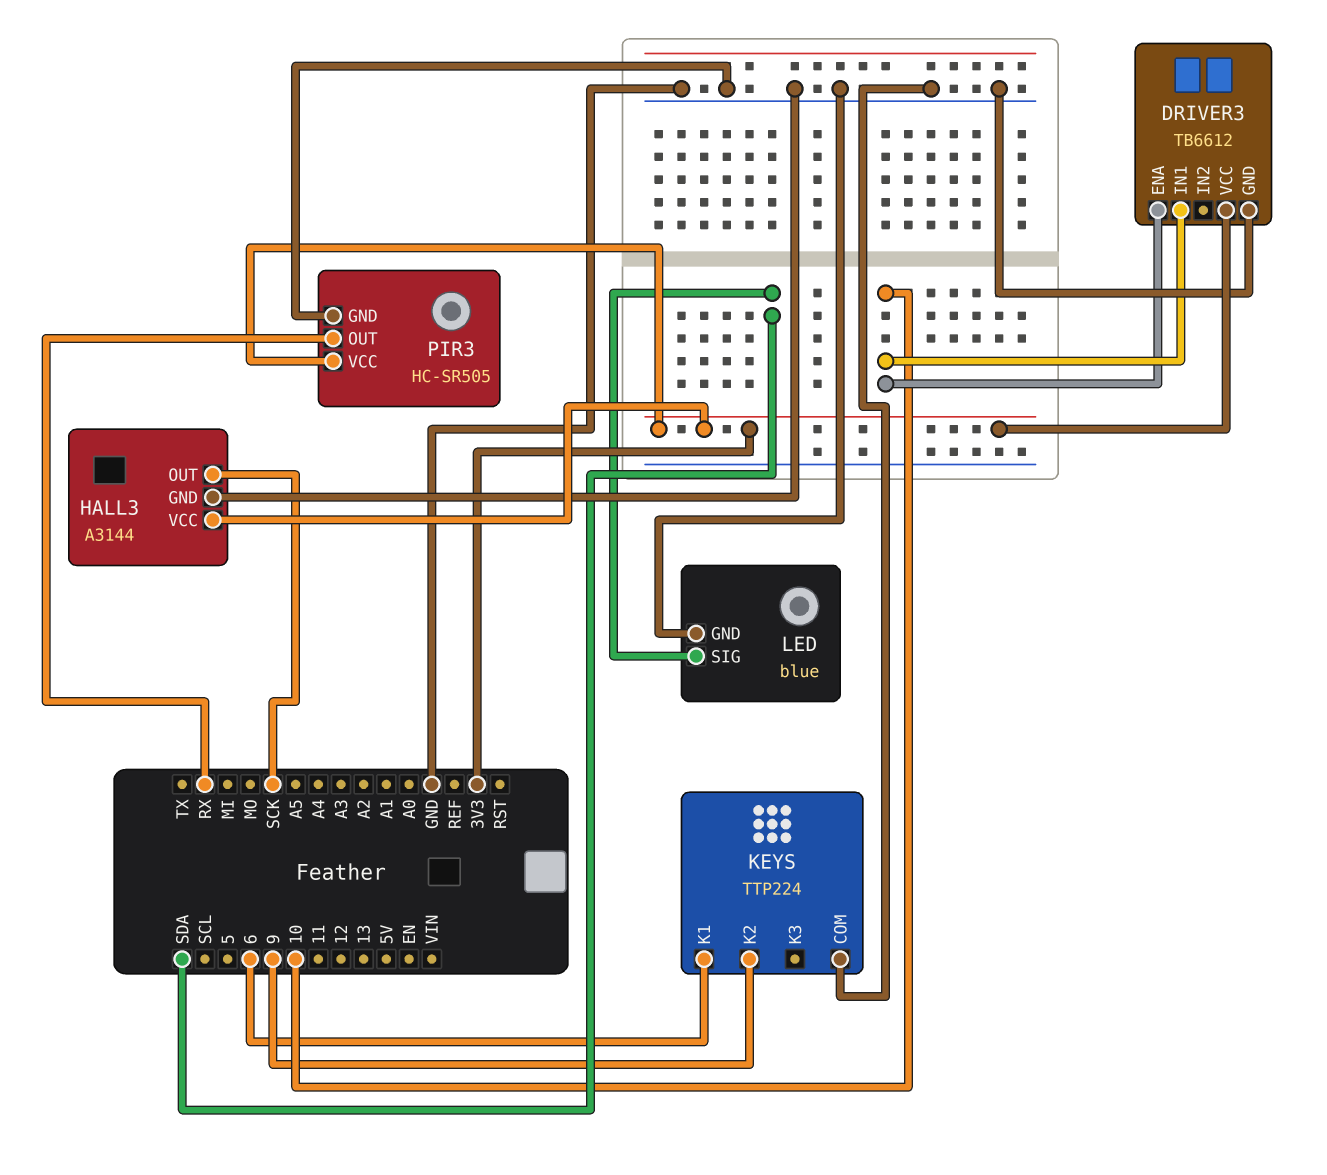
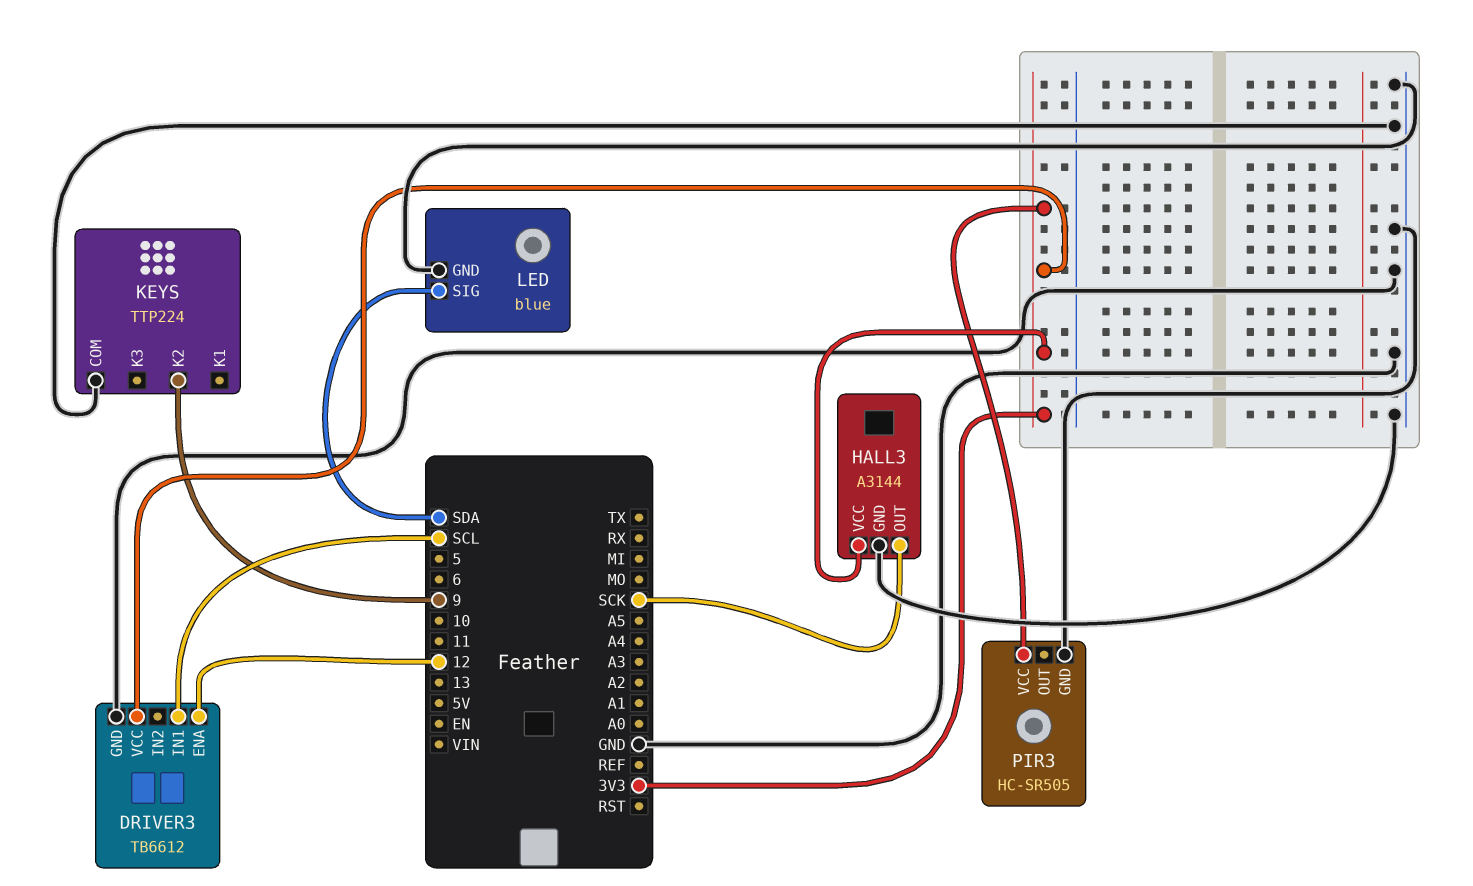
DRIVER3 pin ENA: 10 -> 12
DRIVER3 pin IN1: 10 -> SCL
KEYS pin K1: 6 -> none
PIR3 pin OUT: RX -> none

